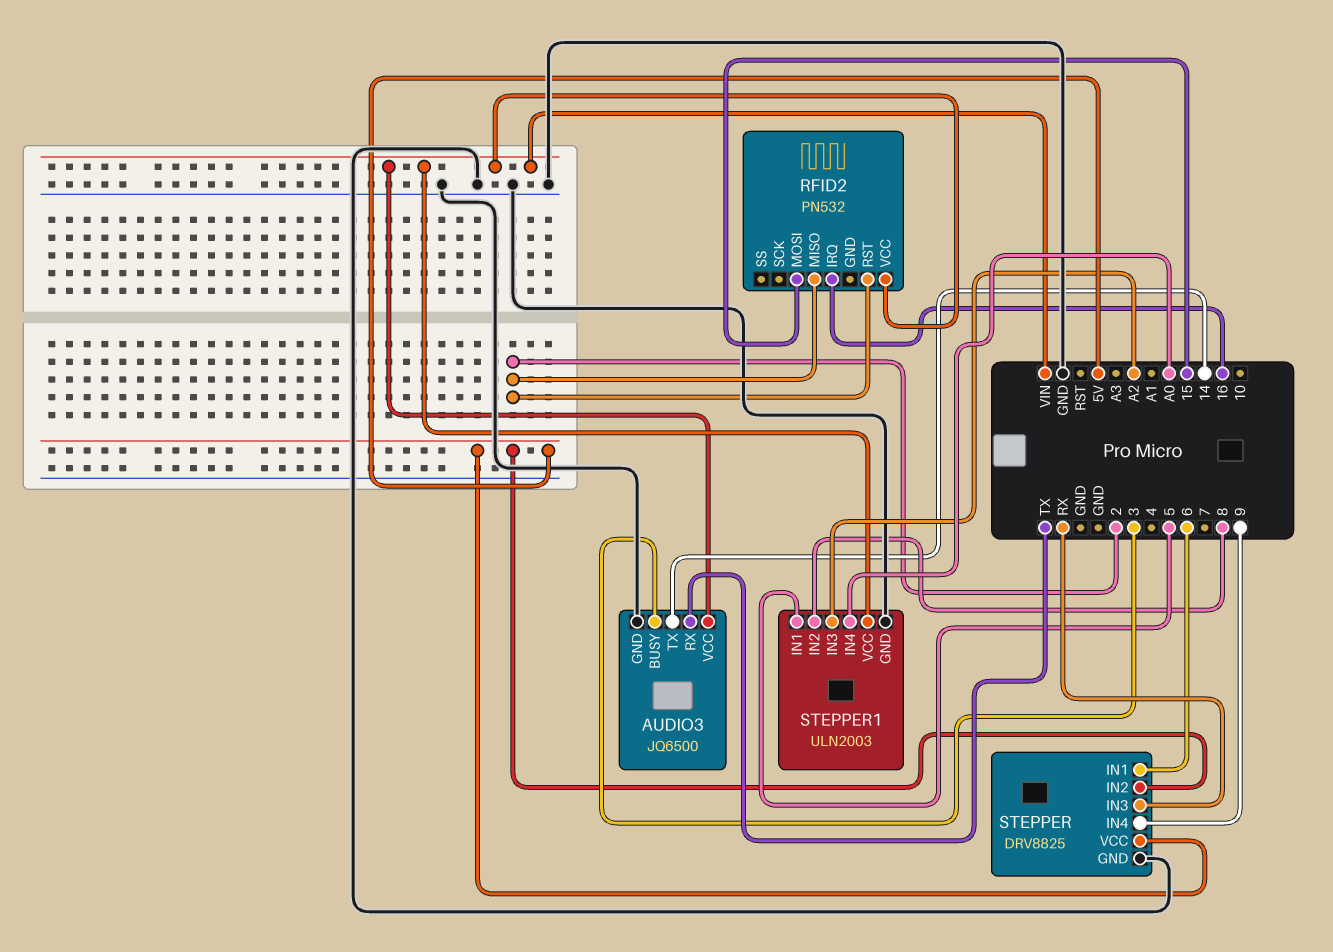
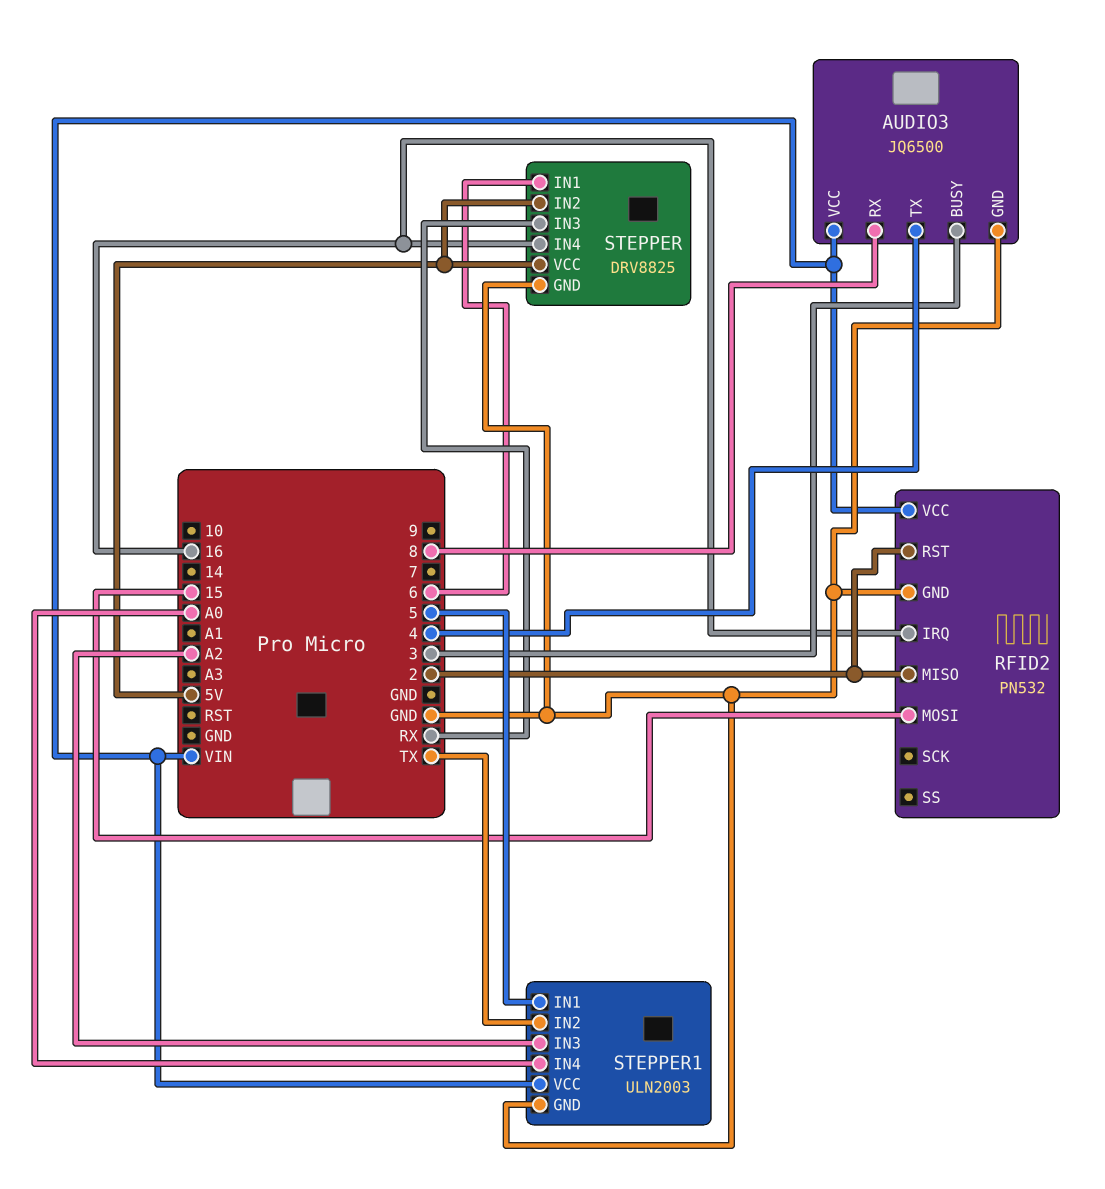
AUDIO3 pin RX: TX -> 8
AUDIO3 pin TX: 14 -> 4
RFID2 pin GND: none -> GND
STEPPER pin IN4: 9 -> 16
STEPPER1 pin IN2: 8 -> TX

